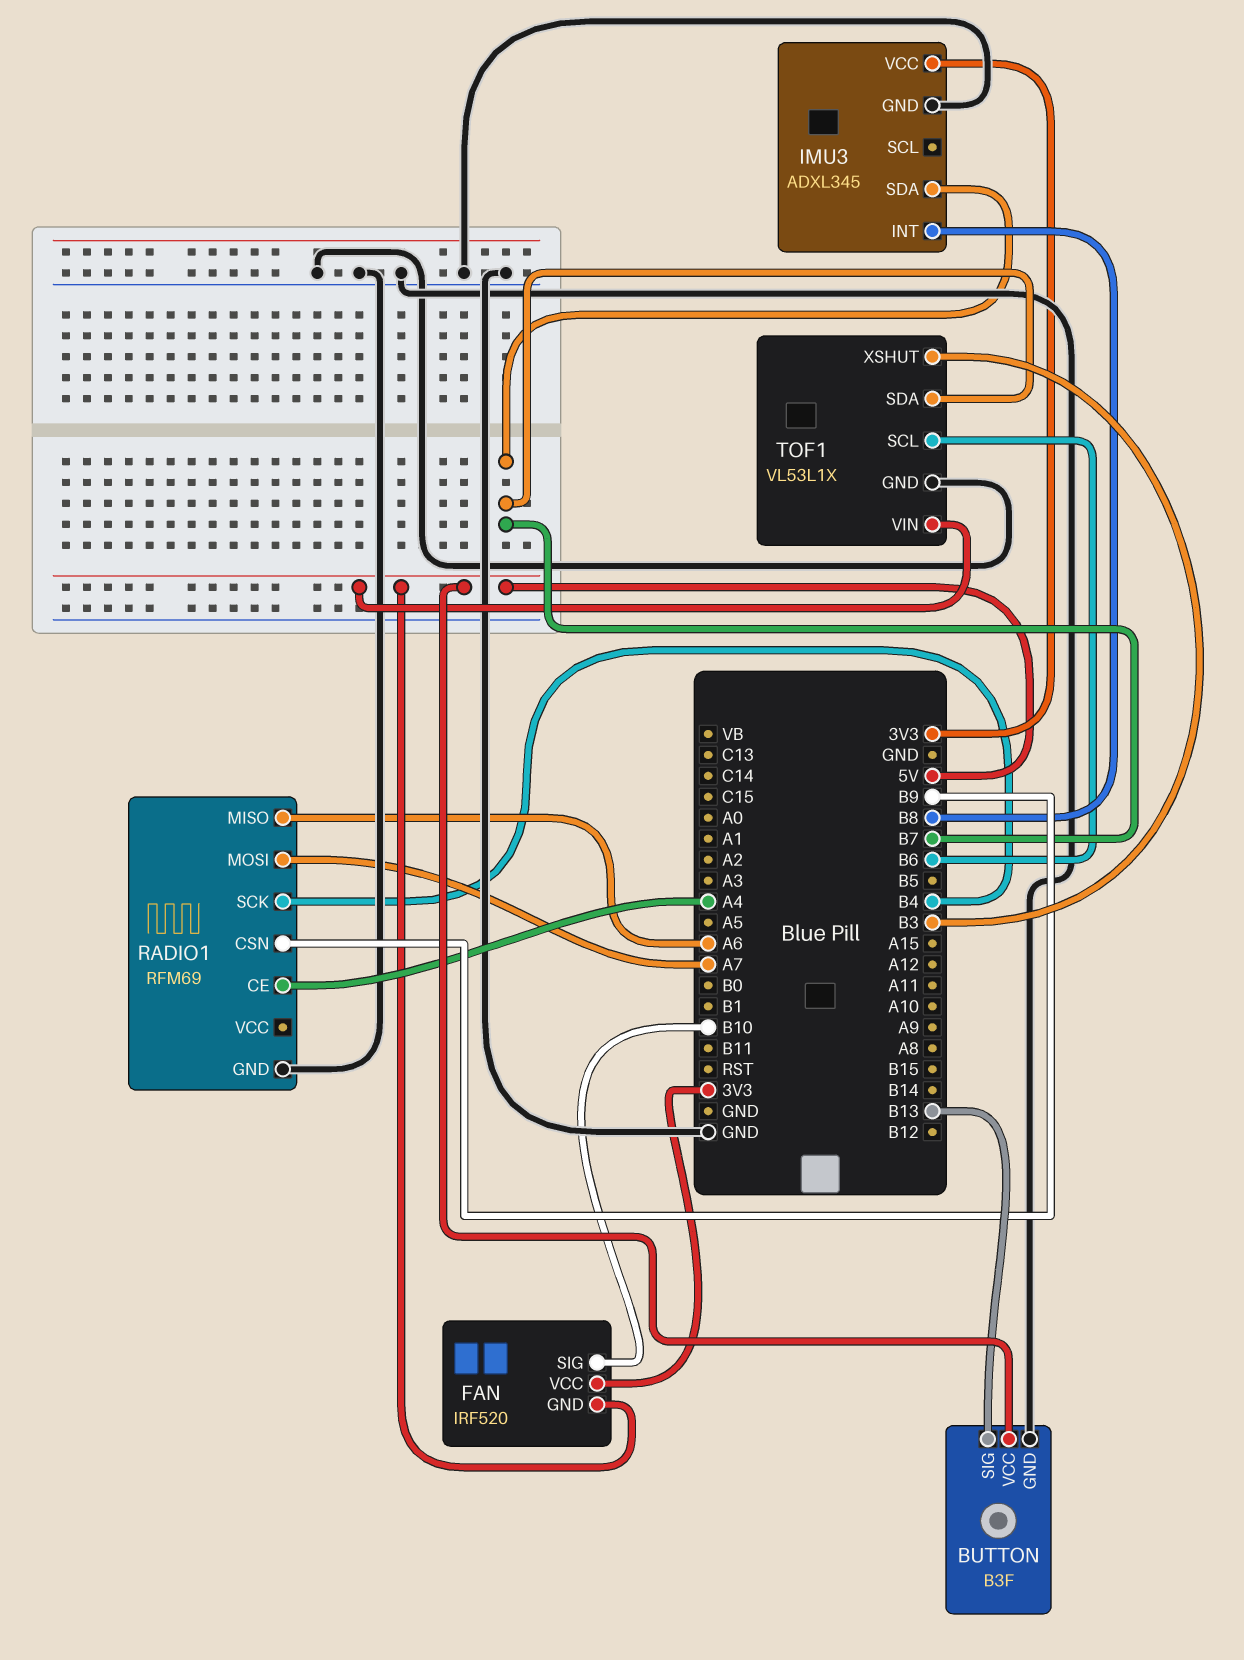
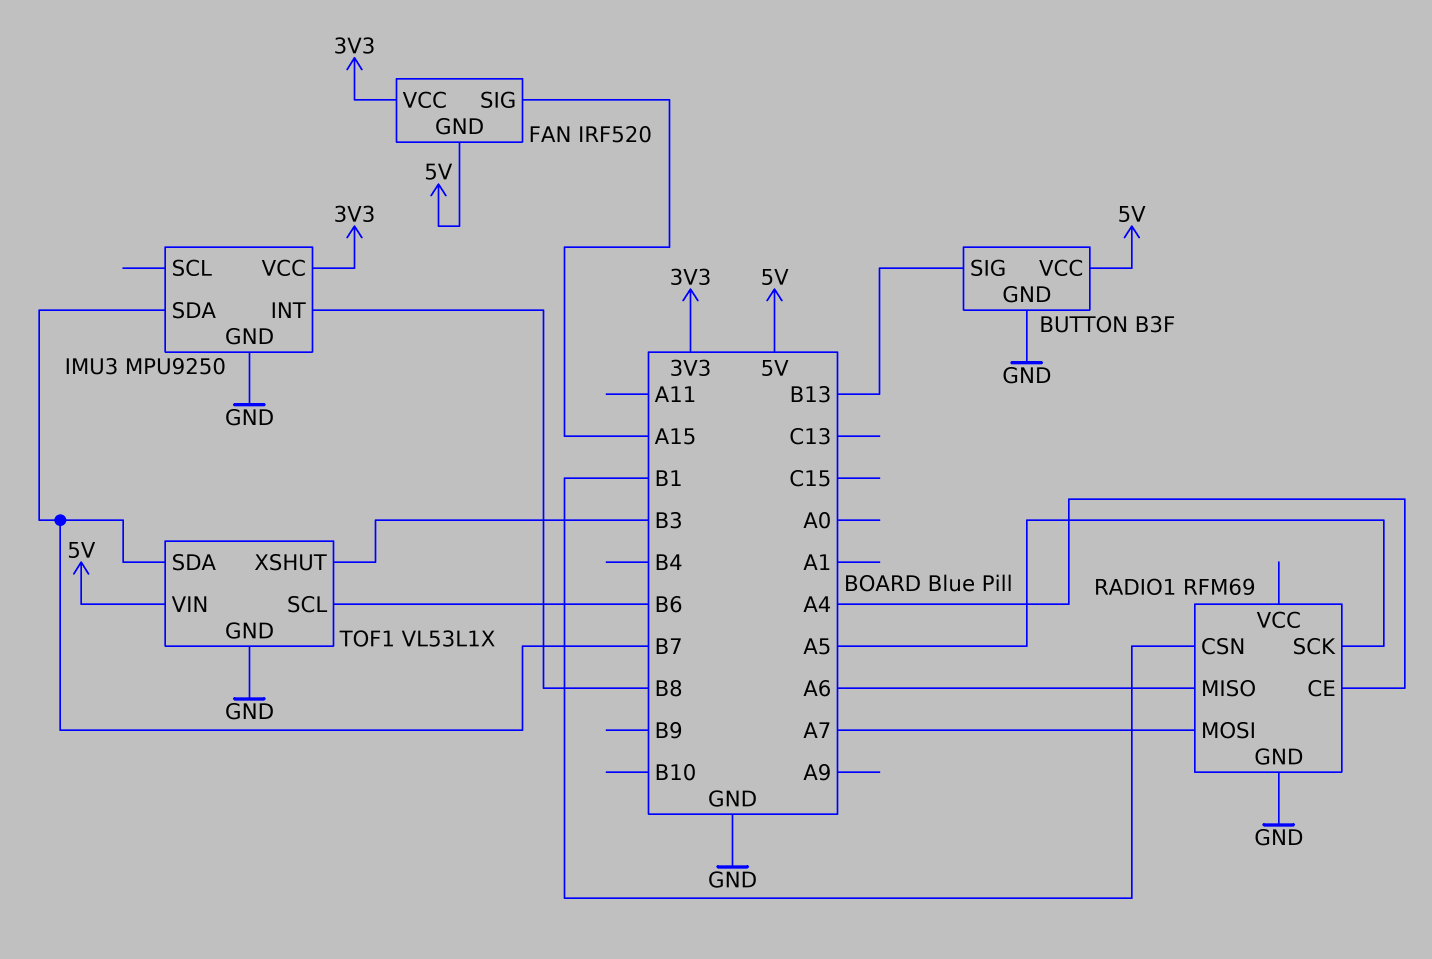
FAN pin SIG: B10 -> A15
IMU3: ADXL345 -> MPU9250
RADIO1 pin CSN: B9 -> B1
RADIO1 pin SCK: B4 -> A5

